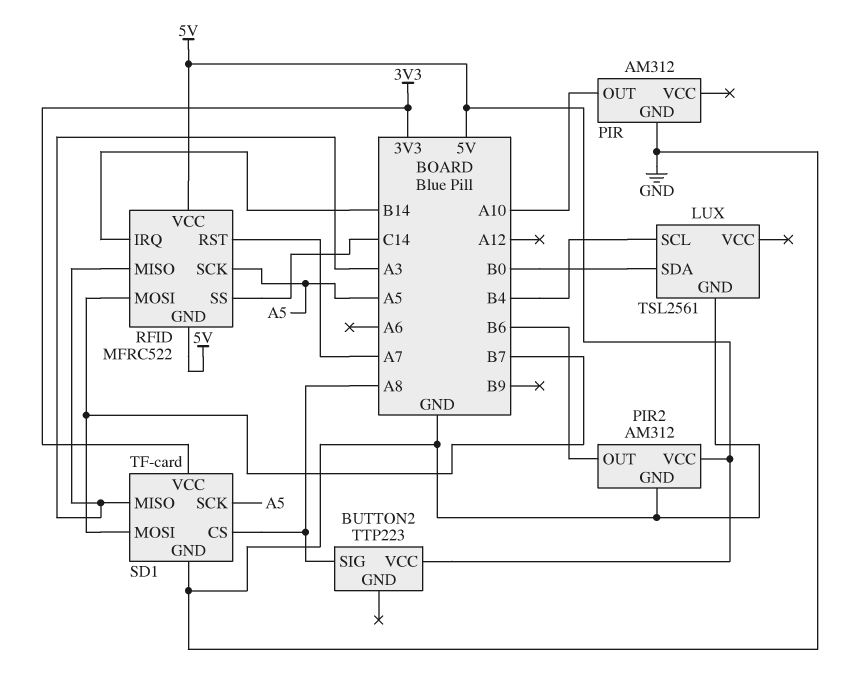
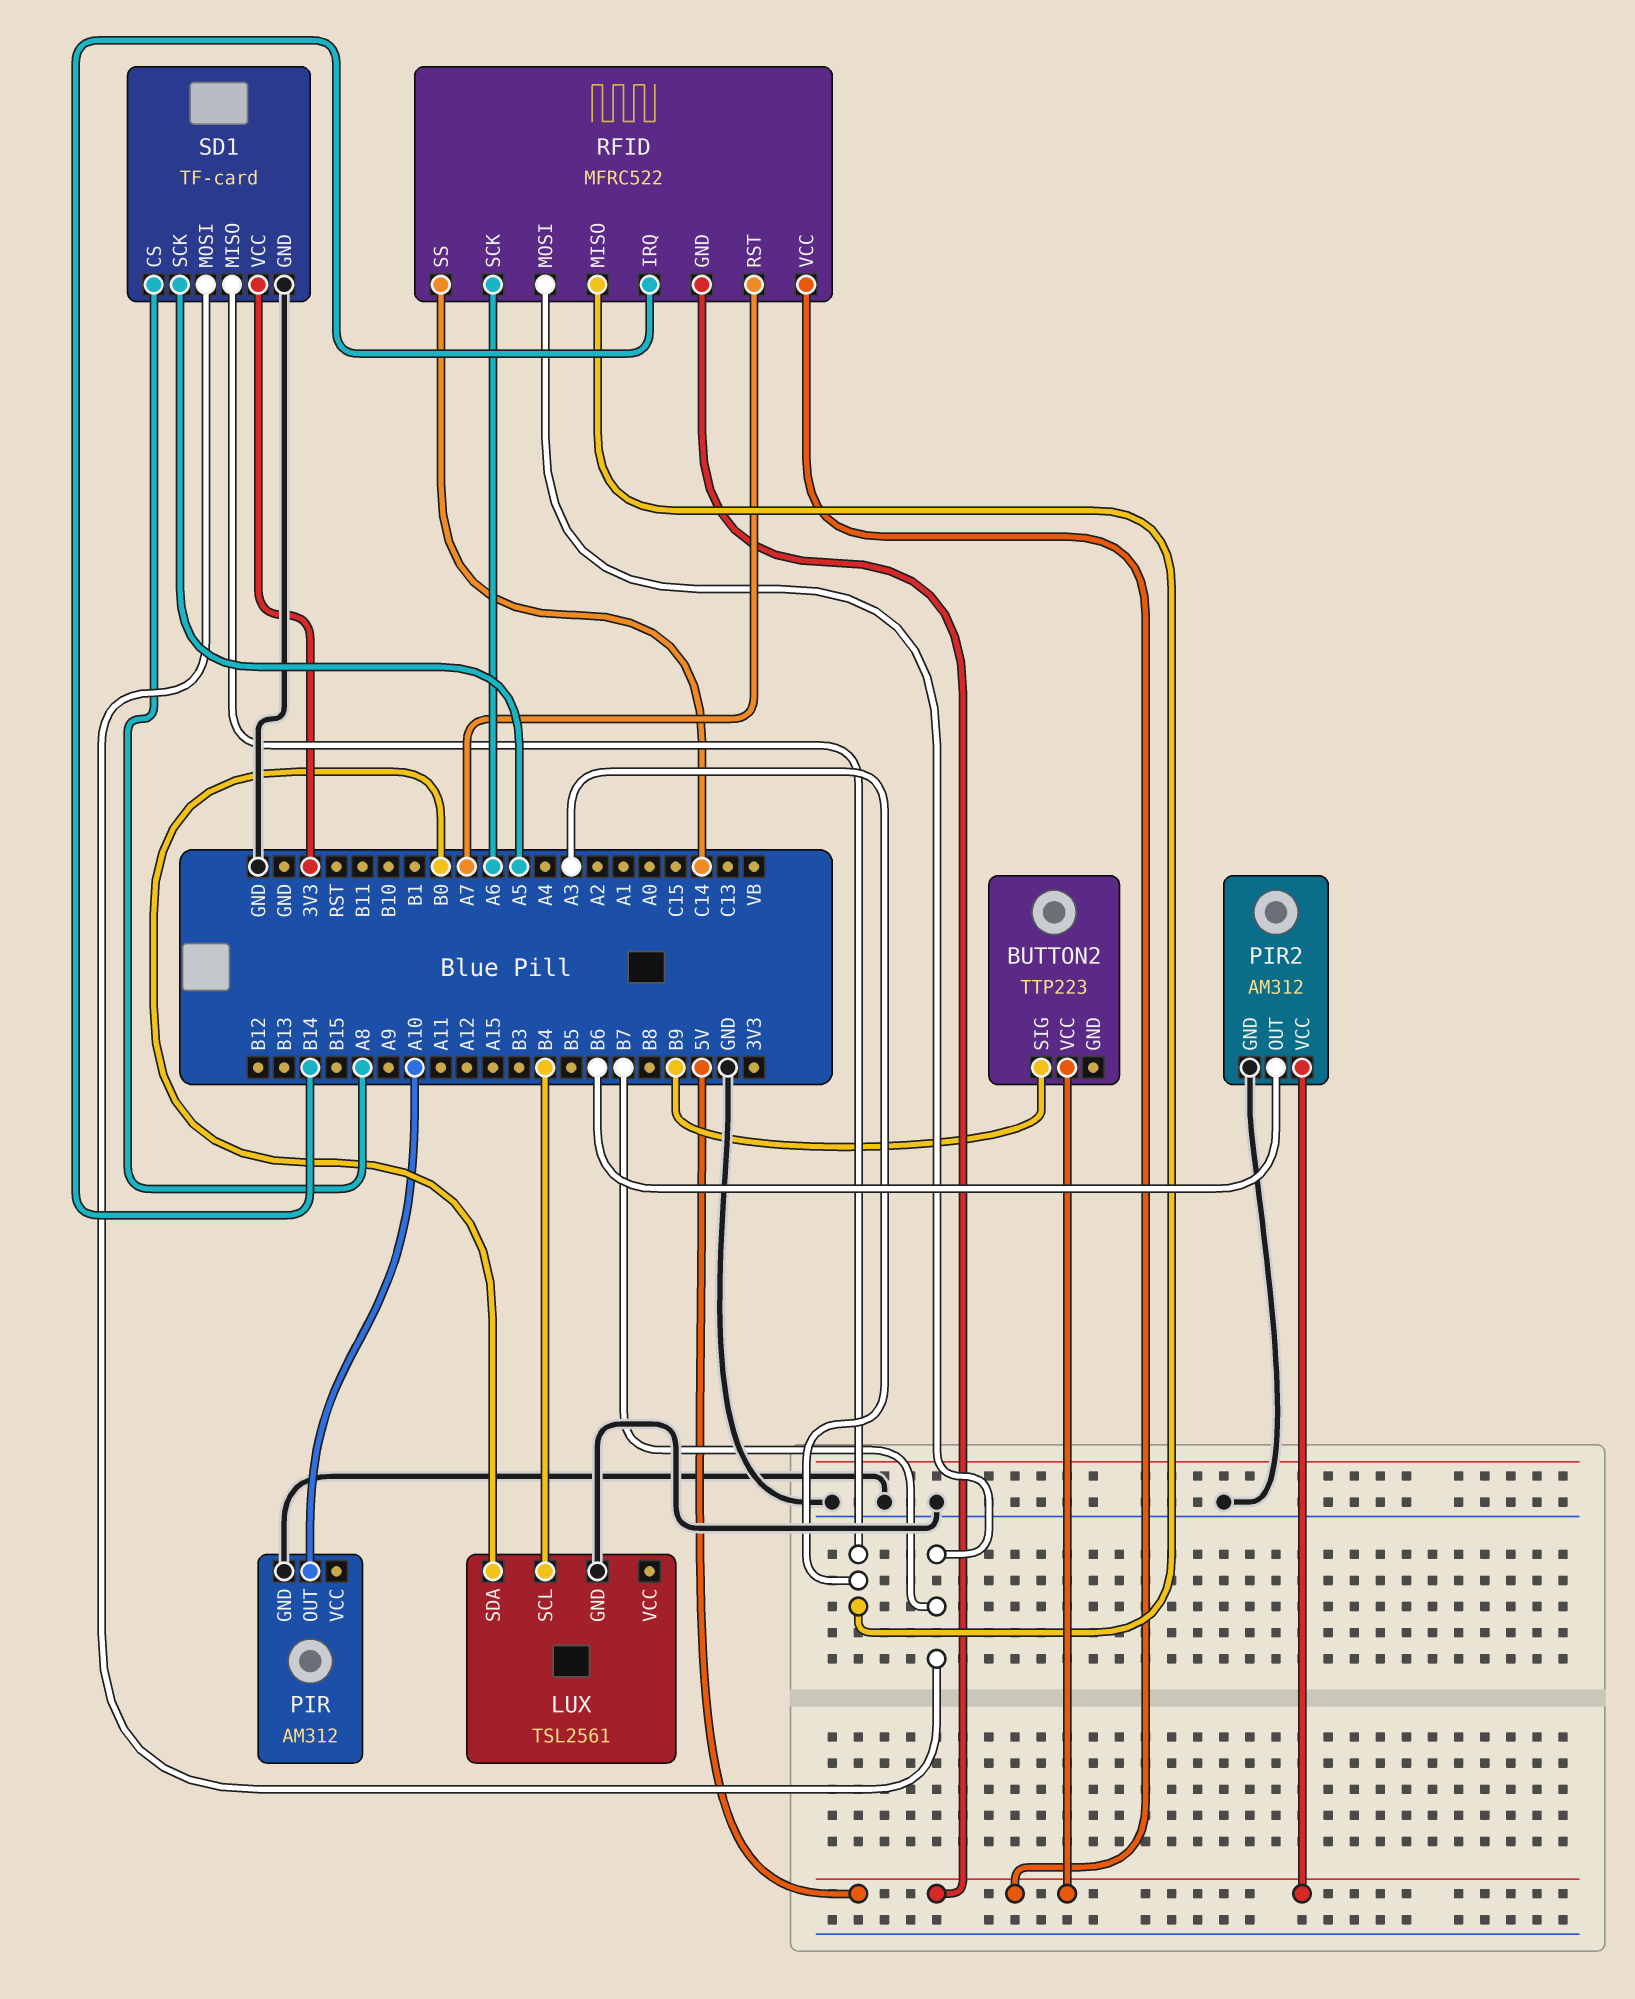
BUTTON2 pin SIG: A8 -> B9
RFID pin SCK: A5 -> A6

